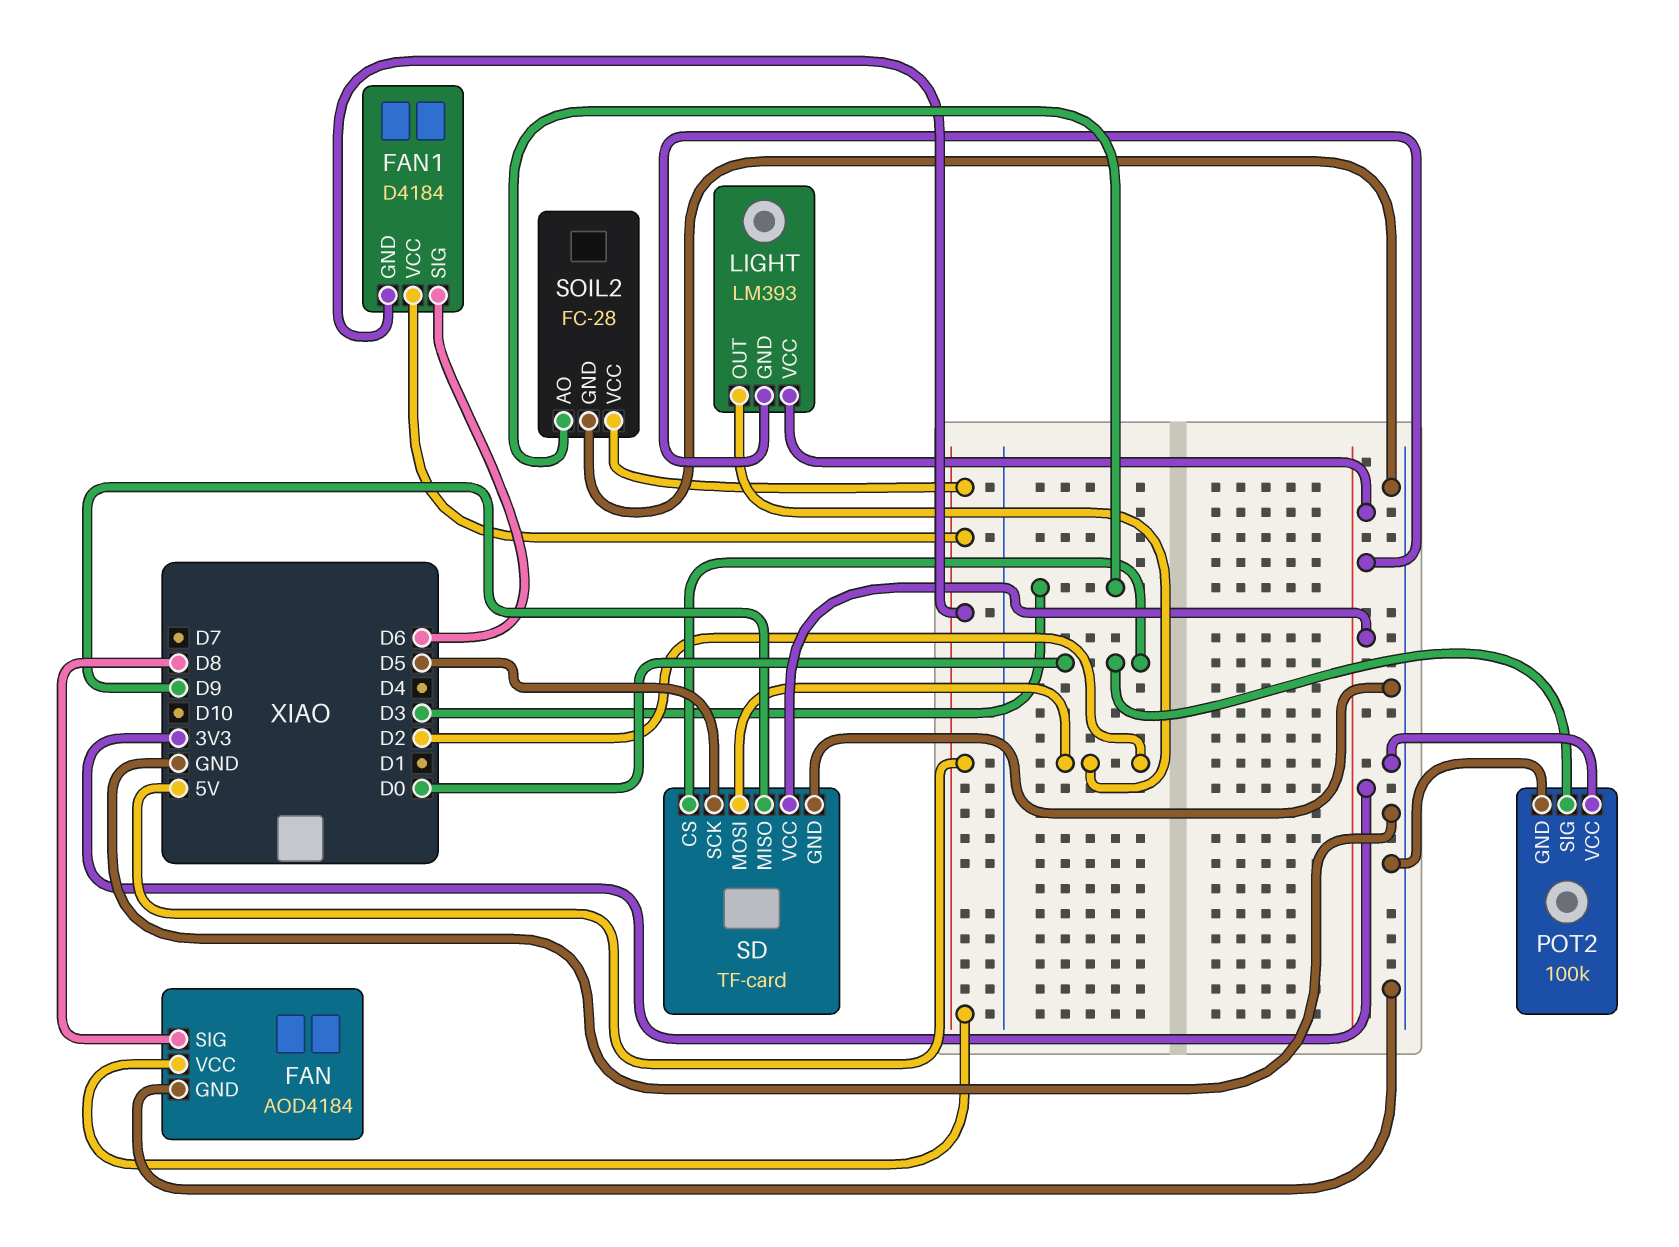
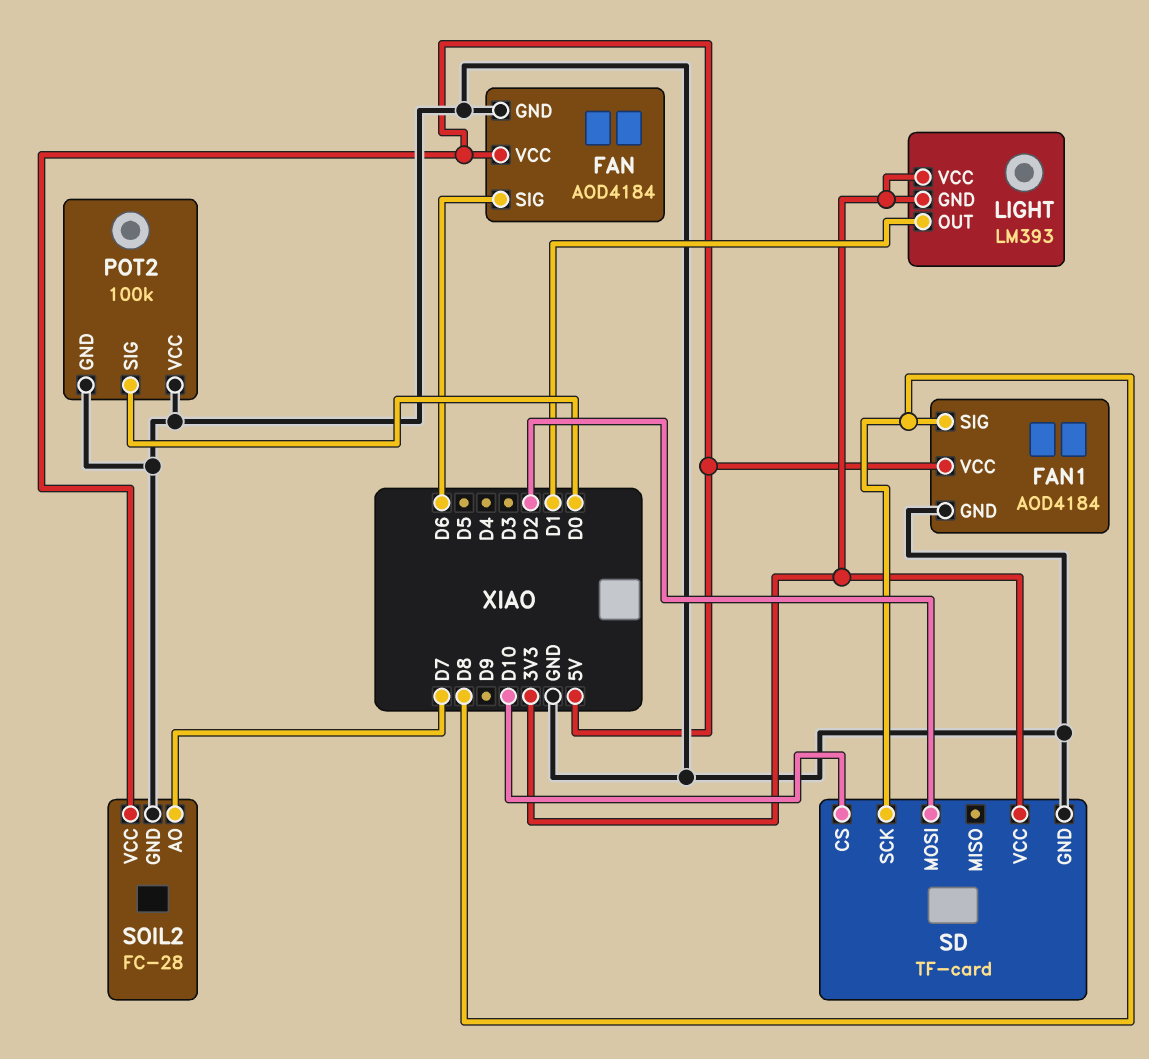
FAN pin SIG: D8 -> D6
FAN1: D4184 -> AOD4184
FAN1 pin GND: 5V -> GND
FAN1 pin SIG: D6 -> D8
LIGHT pin OUT: D2 -> D1
SD pin CS: D0 -> D10
SD pin MISO: D9 -> none
SD pin SCK: D5 -> D8
SOIL2 pin AO: D3 -> D7

